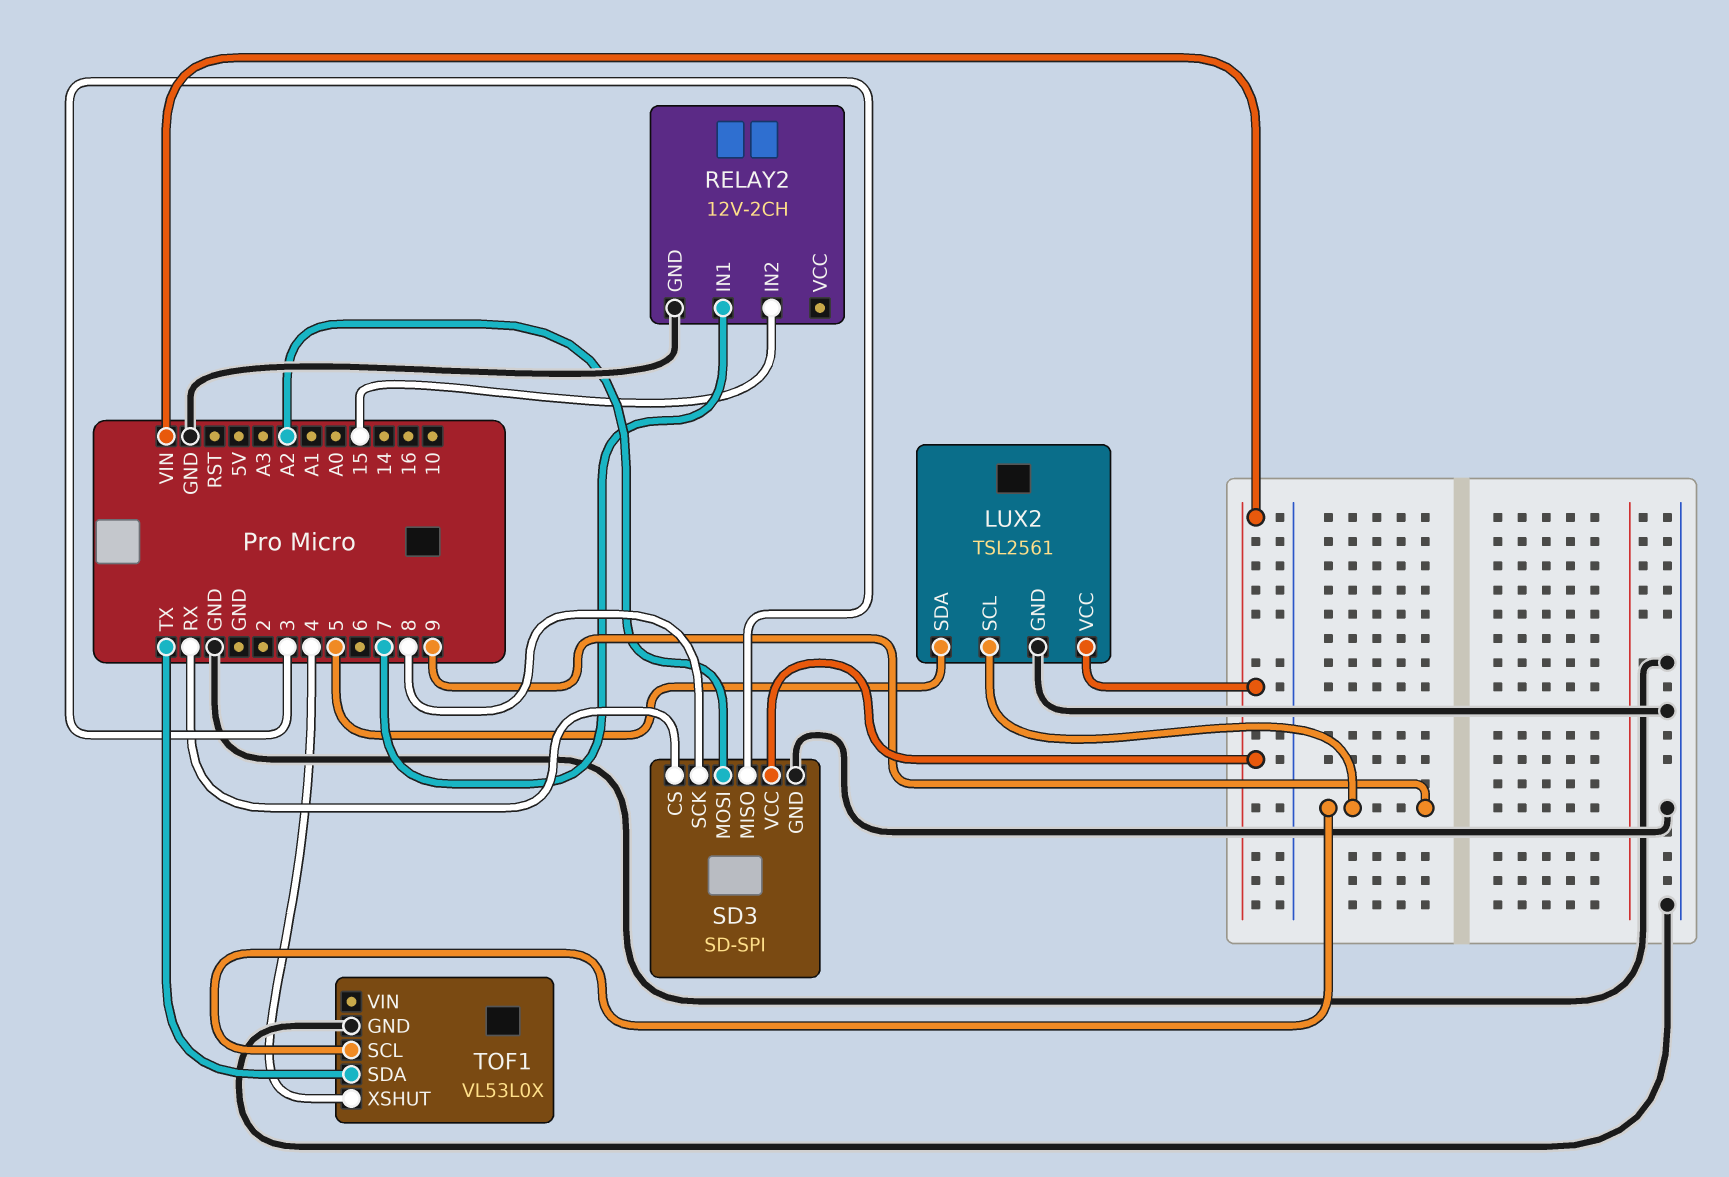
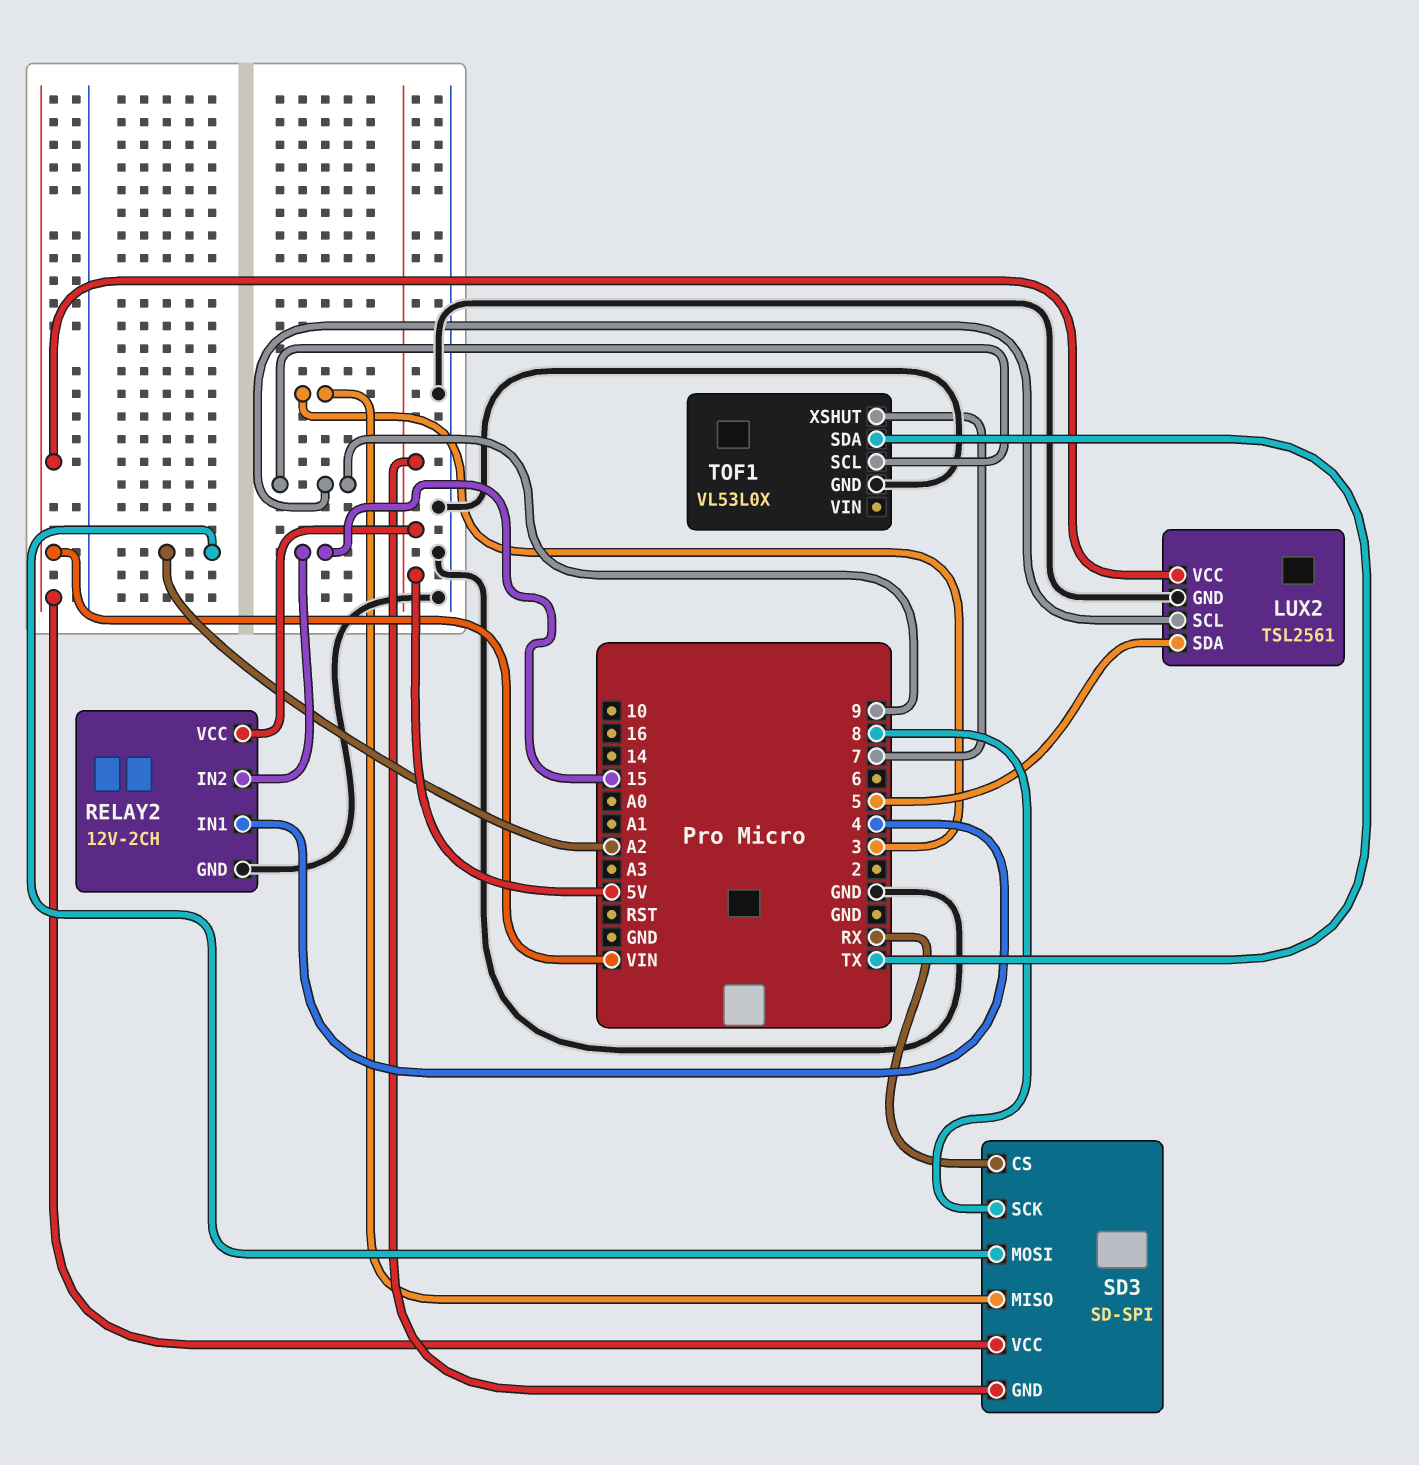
RELAY2 pin IN1: 7 -> 4
RELAY2 pin VCC: none -> 5V
SD3 pin GND: GND -> 5V
TOF1 pin XSHUT: 4 -> 7

